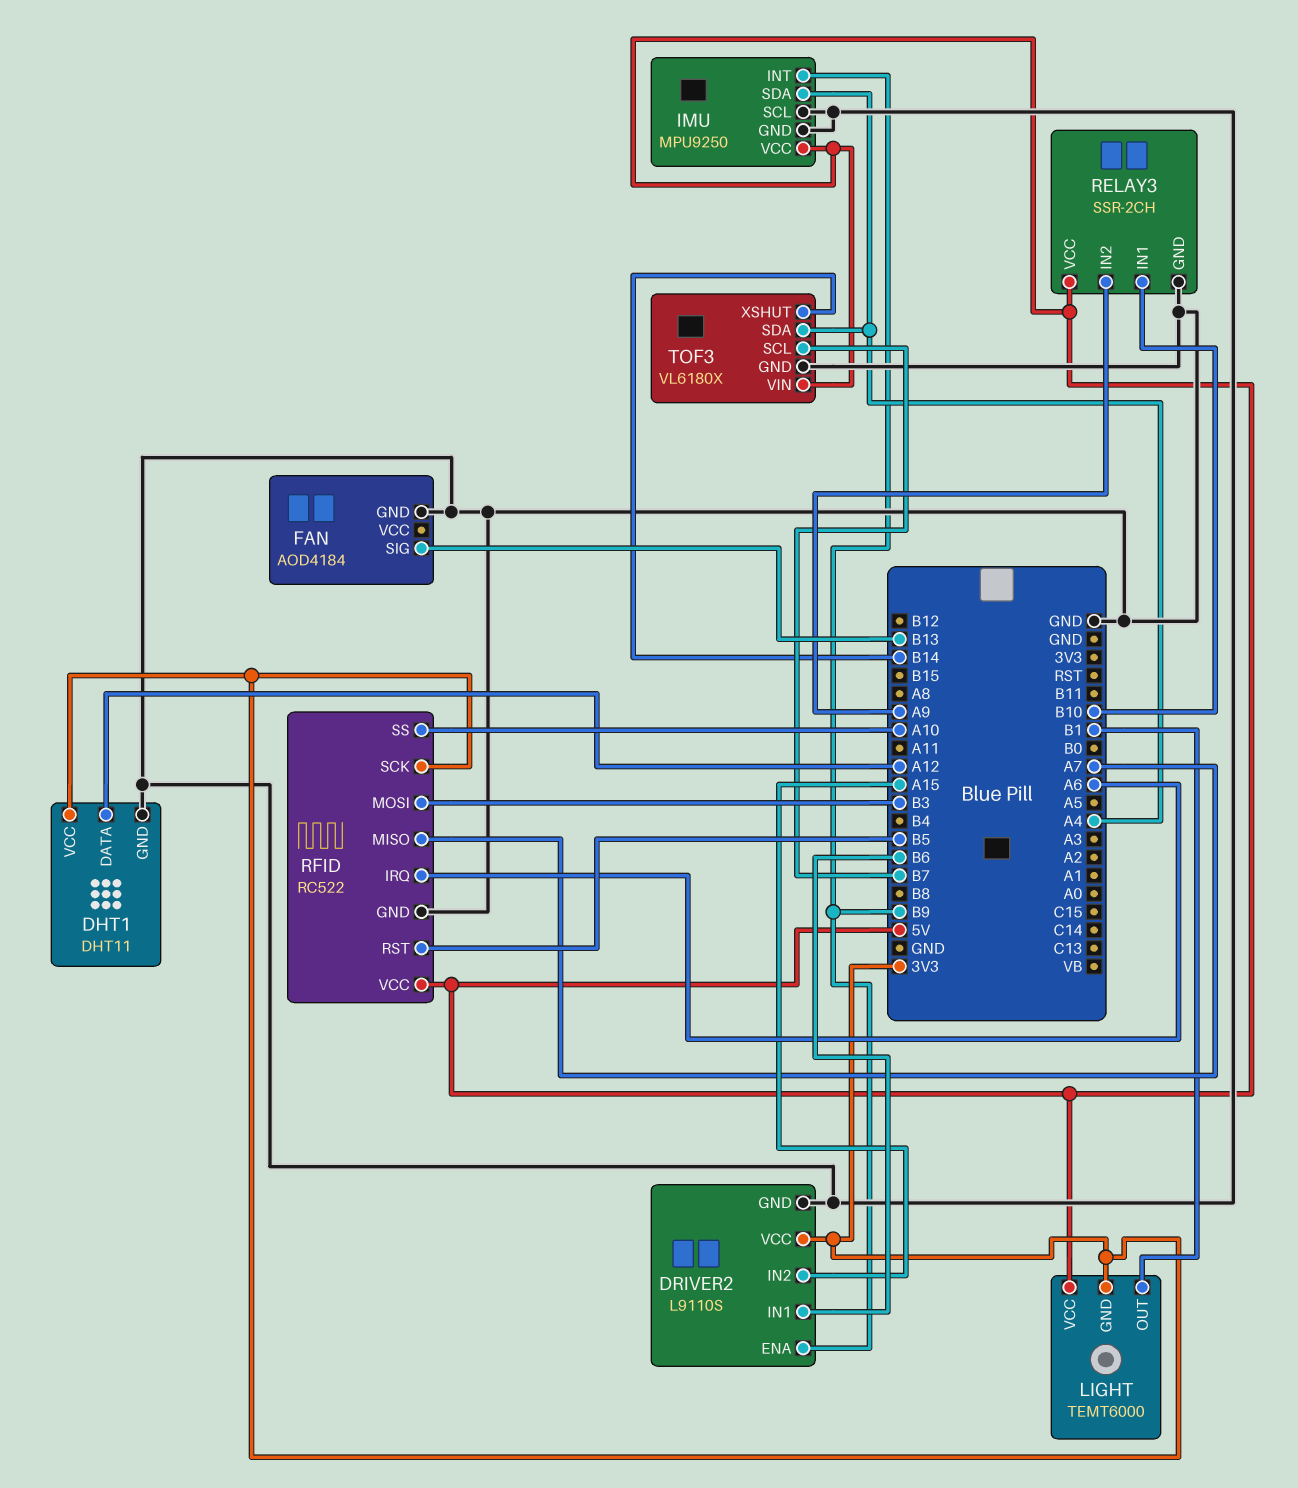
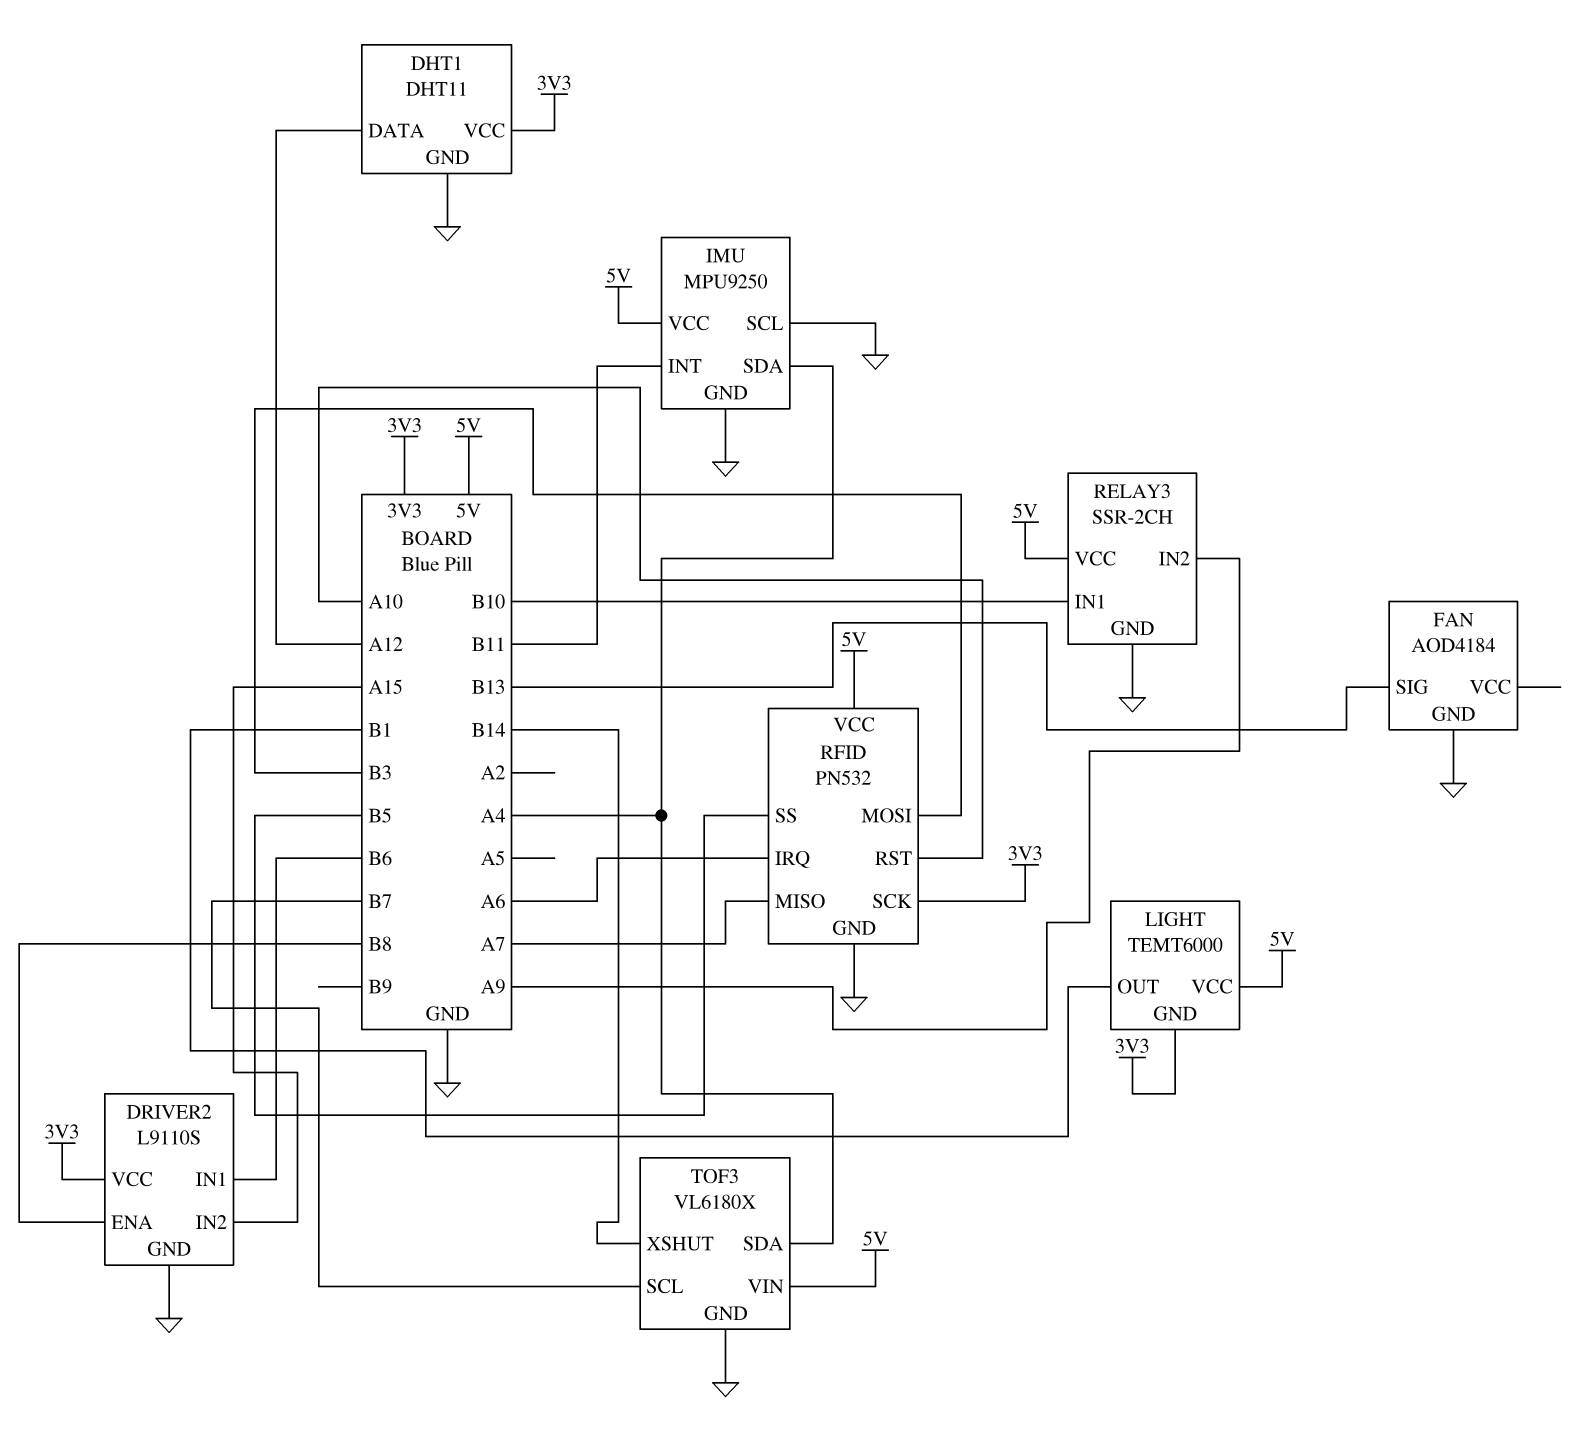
DRIVER2 pin ENA: B9 -> B8
IMU pin INT: B9 -> B11
RFID: RC522 -> PN532
RFID pin RST: B5 -> A10
RFID pin SS: A10 -> B5

